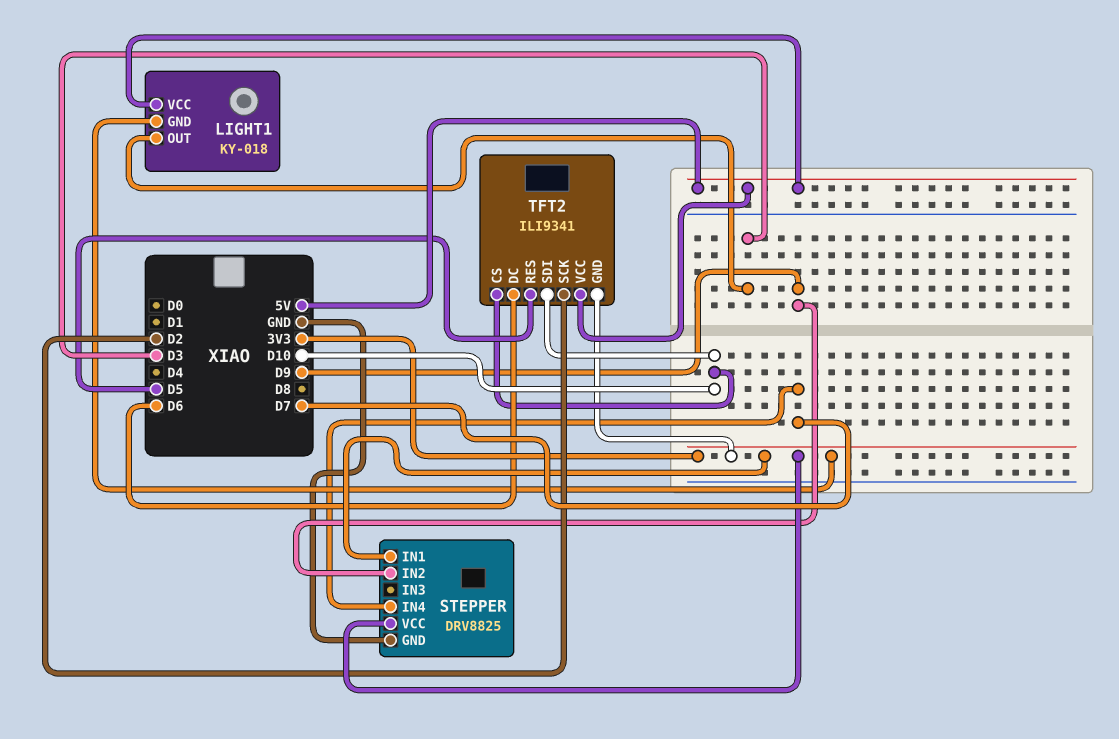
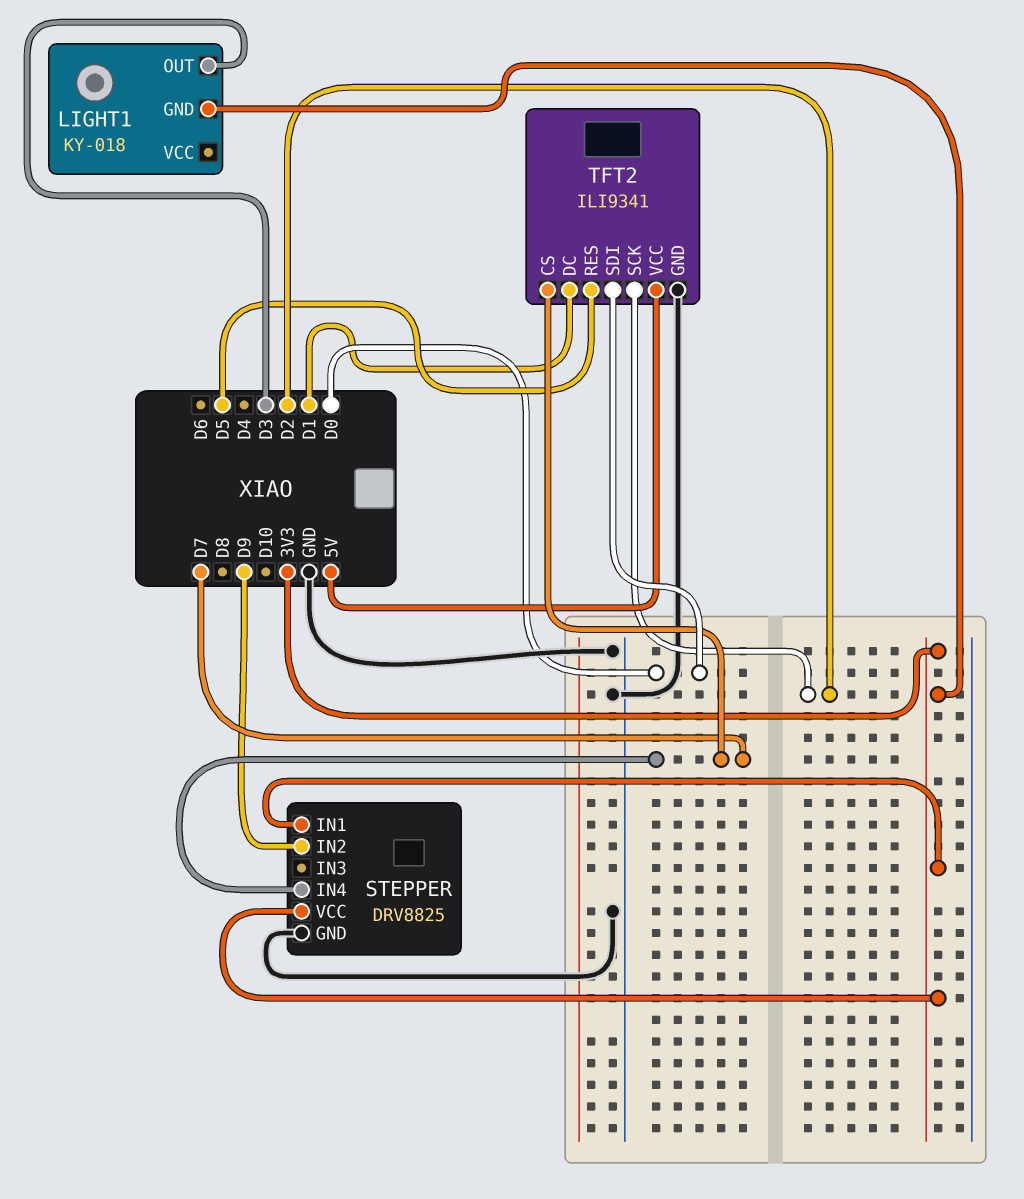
LIGHT1 pin VCC: 5V -> none
TFT2 pin CS: D10 -> D7
TFT2 pin DC: D6 -> D1
TFT2 pin GND: 3V3 -> GND
TFT2 pin SDI: D10 -> D0

